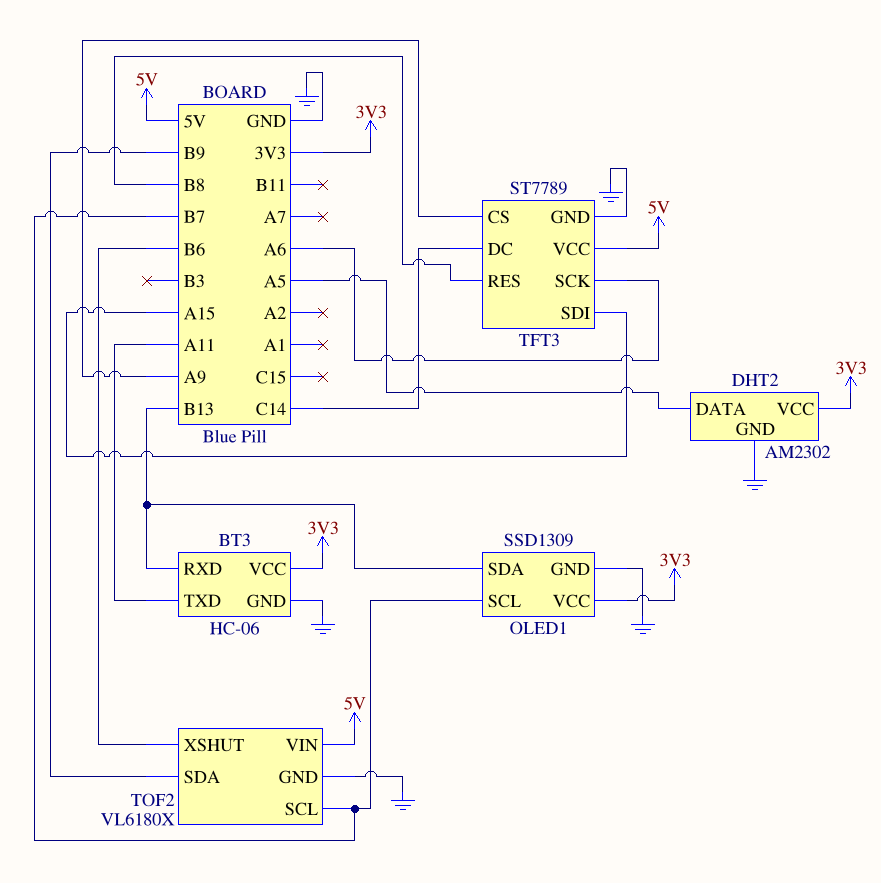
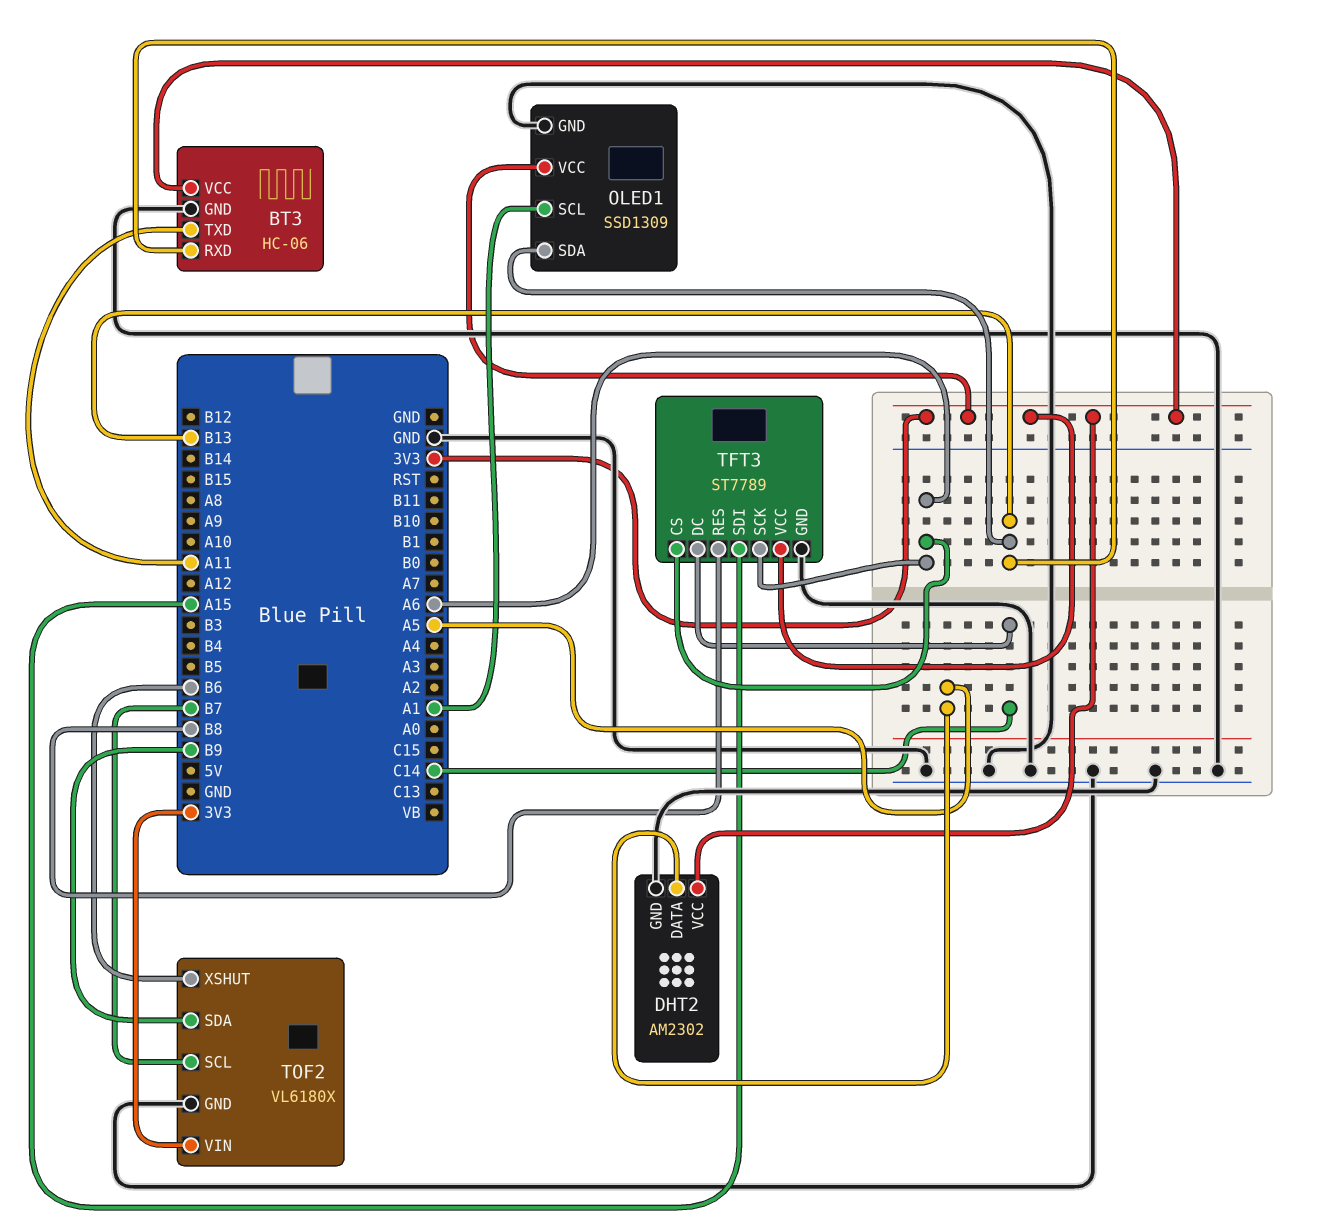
OLED1 pin SCL: B7 -> A1
TFT3 pin CS: A9 -> A6
TFT3 pin VCC: 5V -> 3V3
TOF2 pin VIN: 5V -> 3V3

